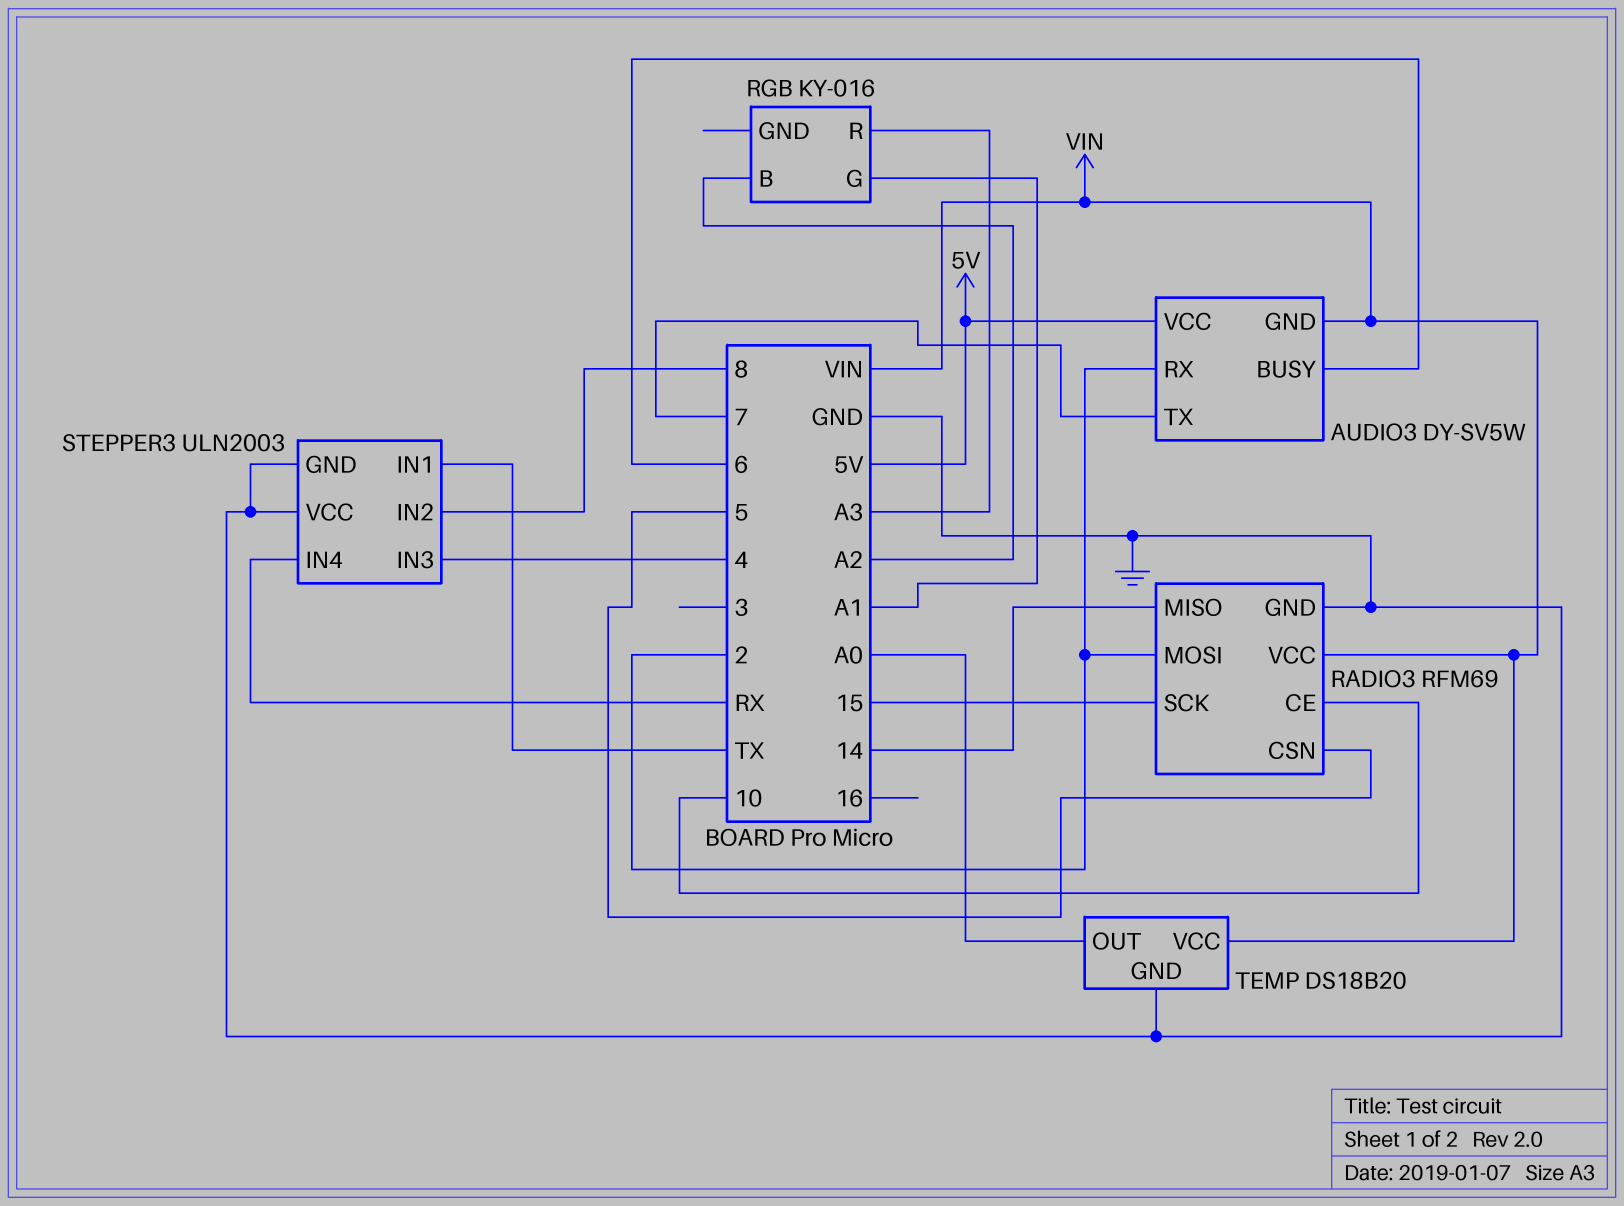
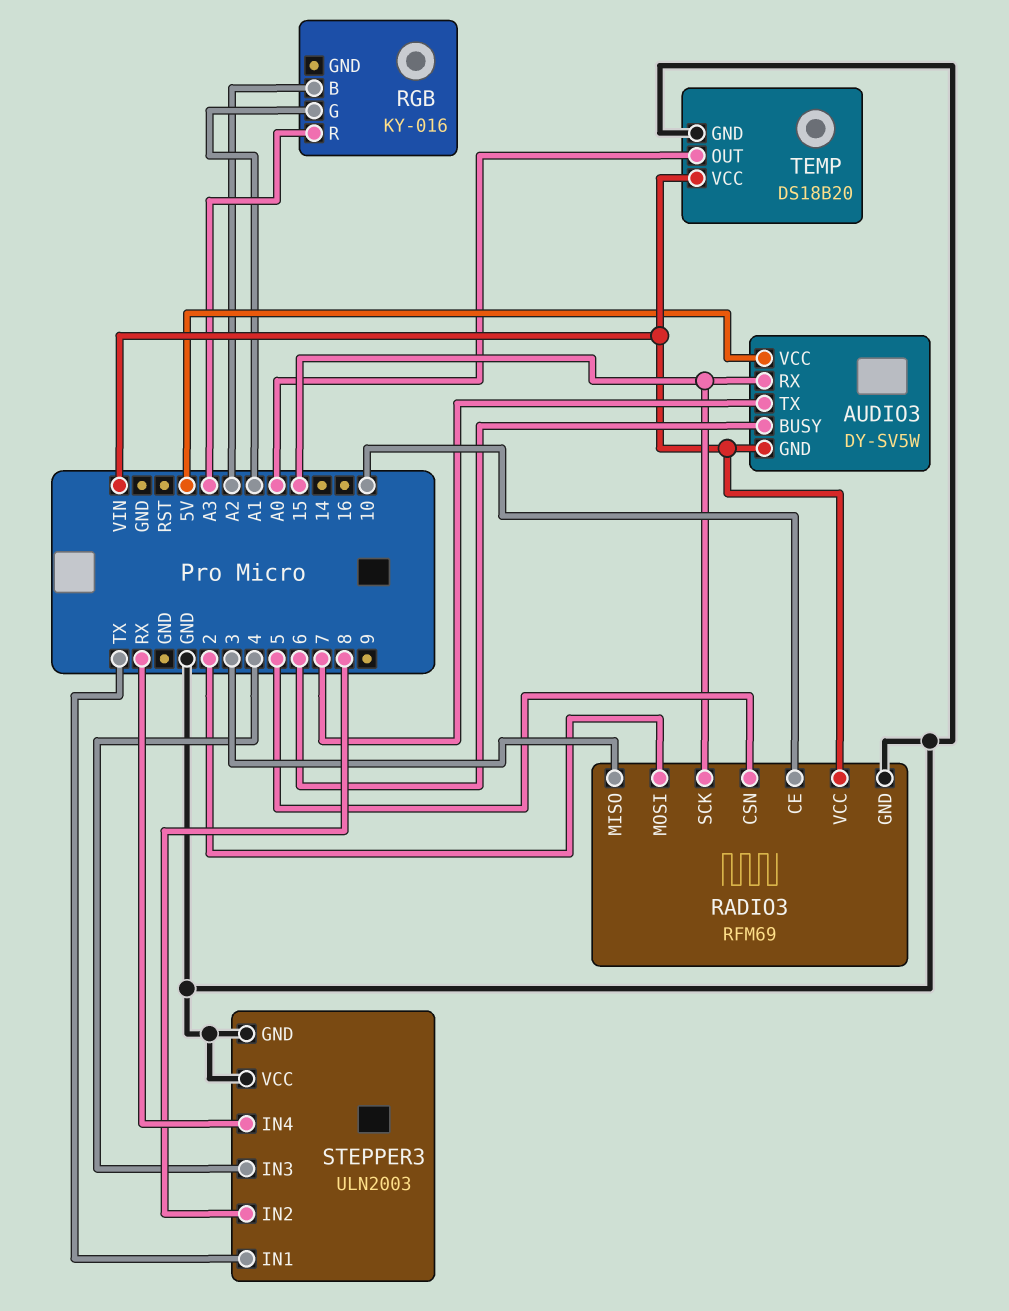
AUDIO3 pin RX: 2 -> 15
RADIO3 pin MISO: 14 -> 3

